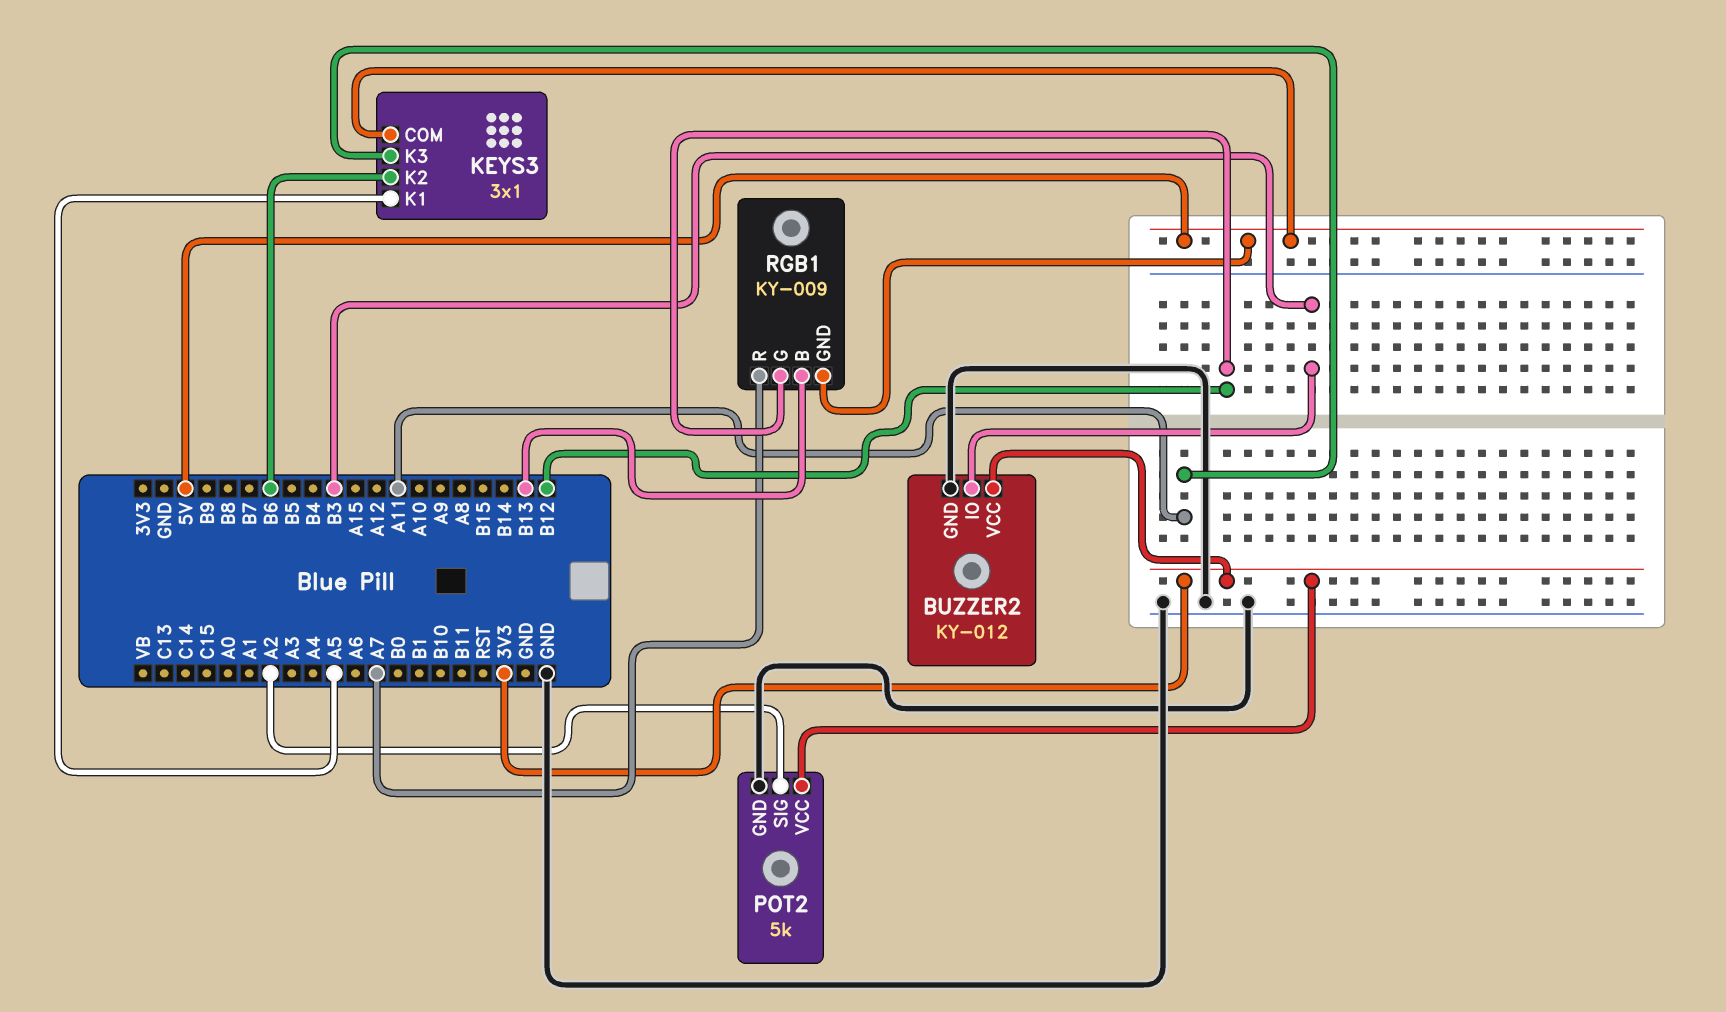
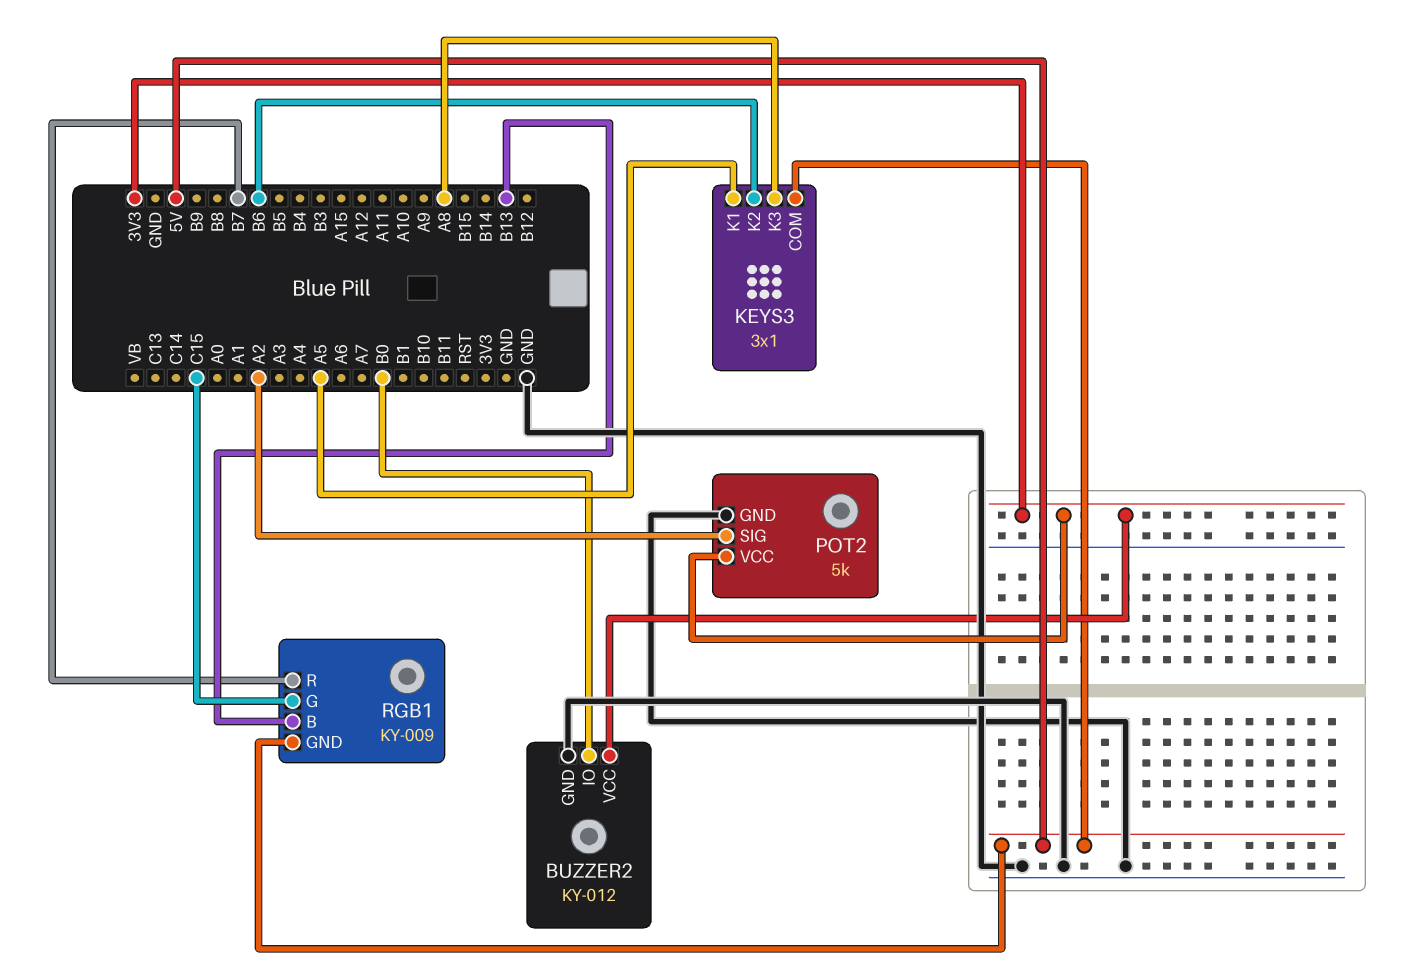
BUZZER2 pin IO: B3 -> B0
KEYS3 pin K3: A11 -> A8
RGB1 pin G: B12 -> C15
RGB1 pin R: A7 -> B7

